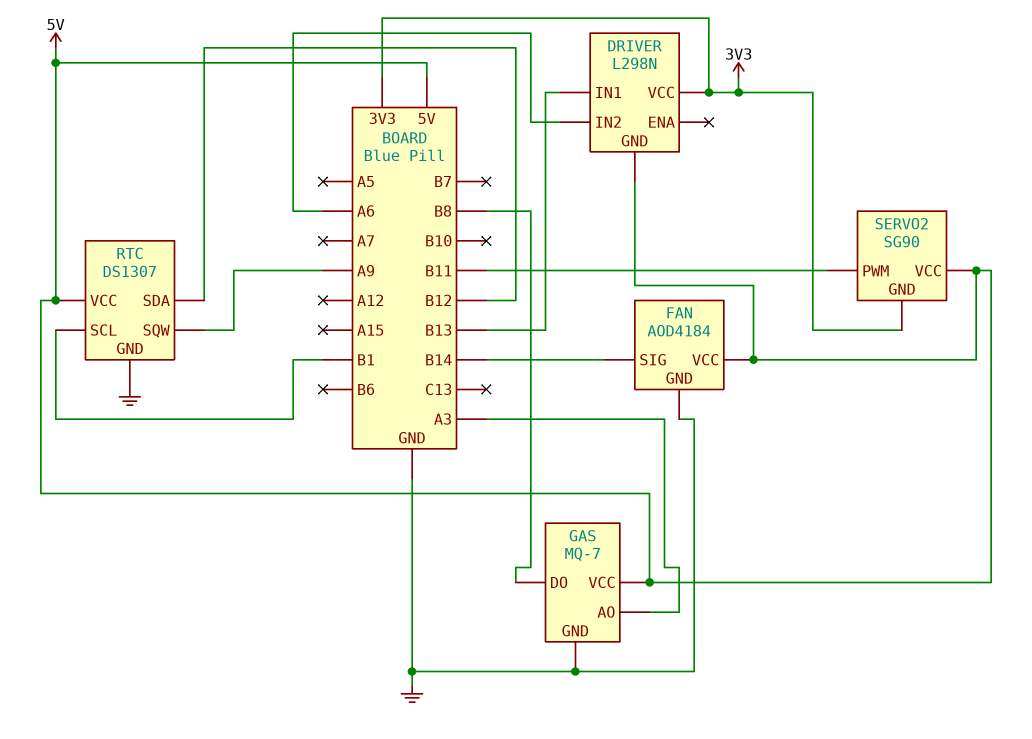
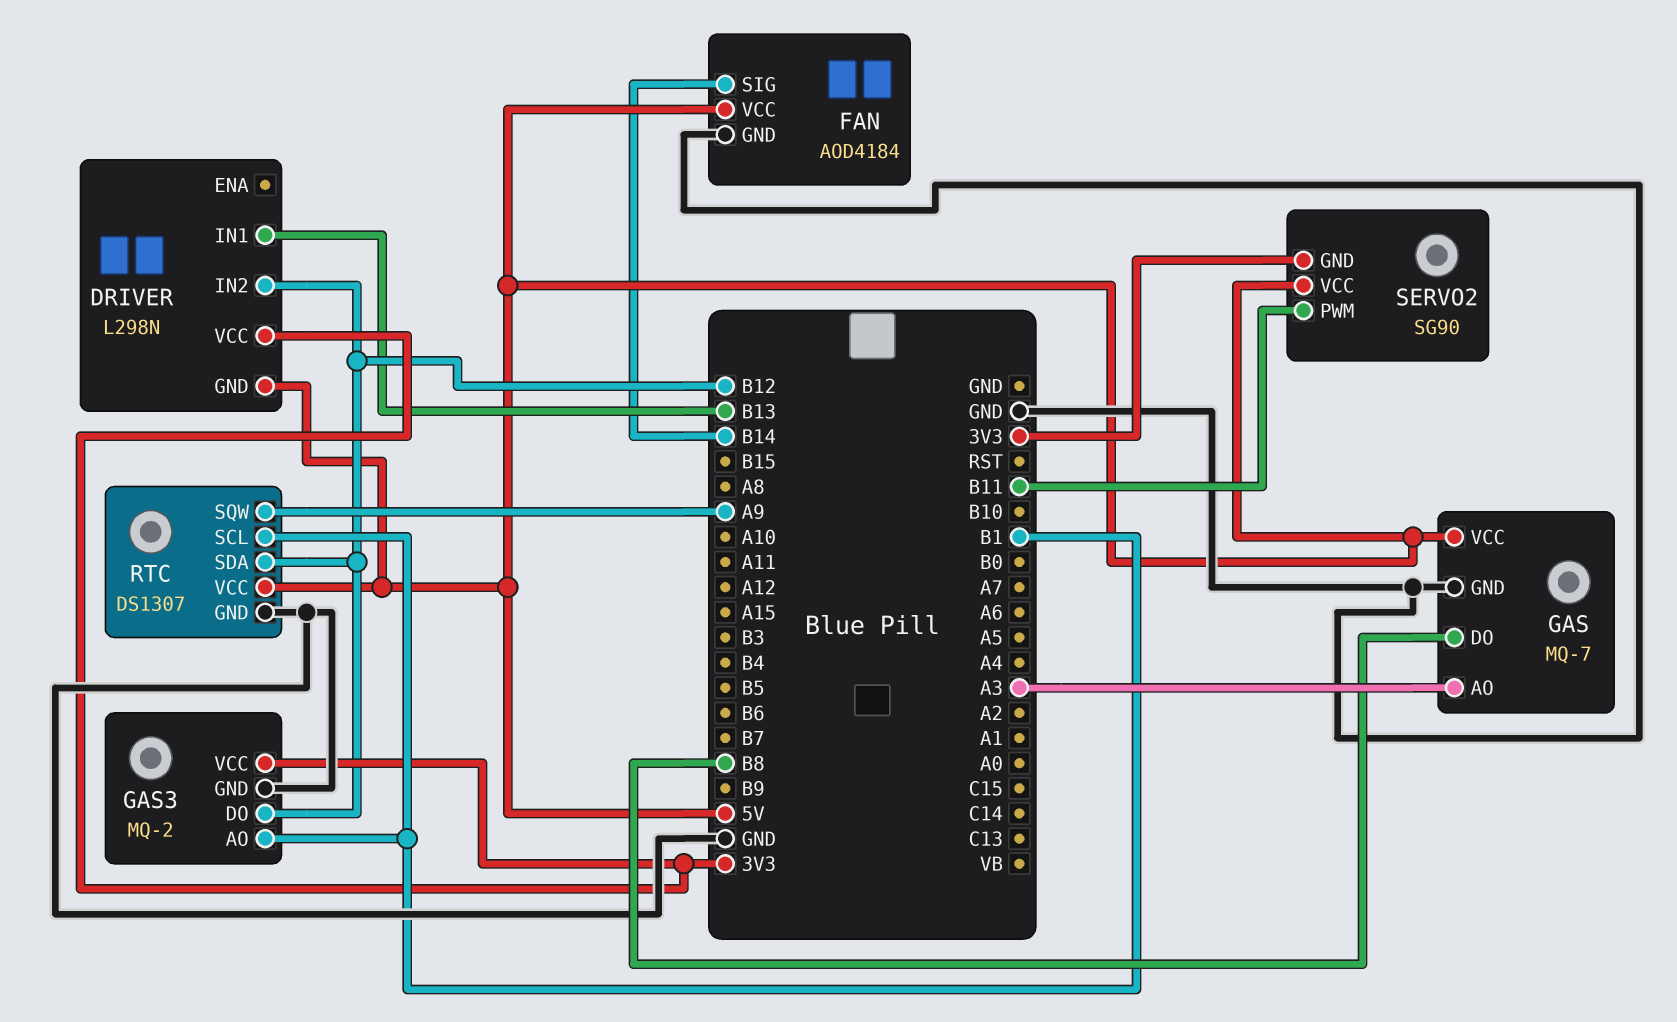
DRIVER pin IN2: A6 -> B12
GAS3: none -> MQ-2
GAS3 pin AO: none -> B1
GAS3 pin DO: none -> B12
GAS3 pin GND: none -> GND
GAS3 pin VCC: none -> 3V3

